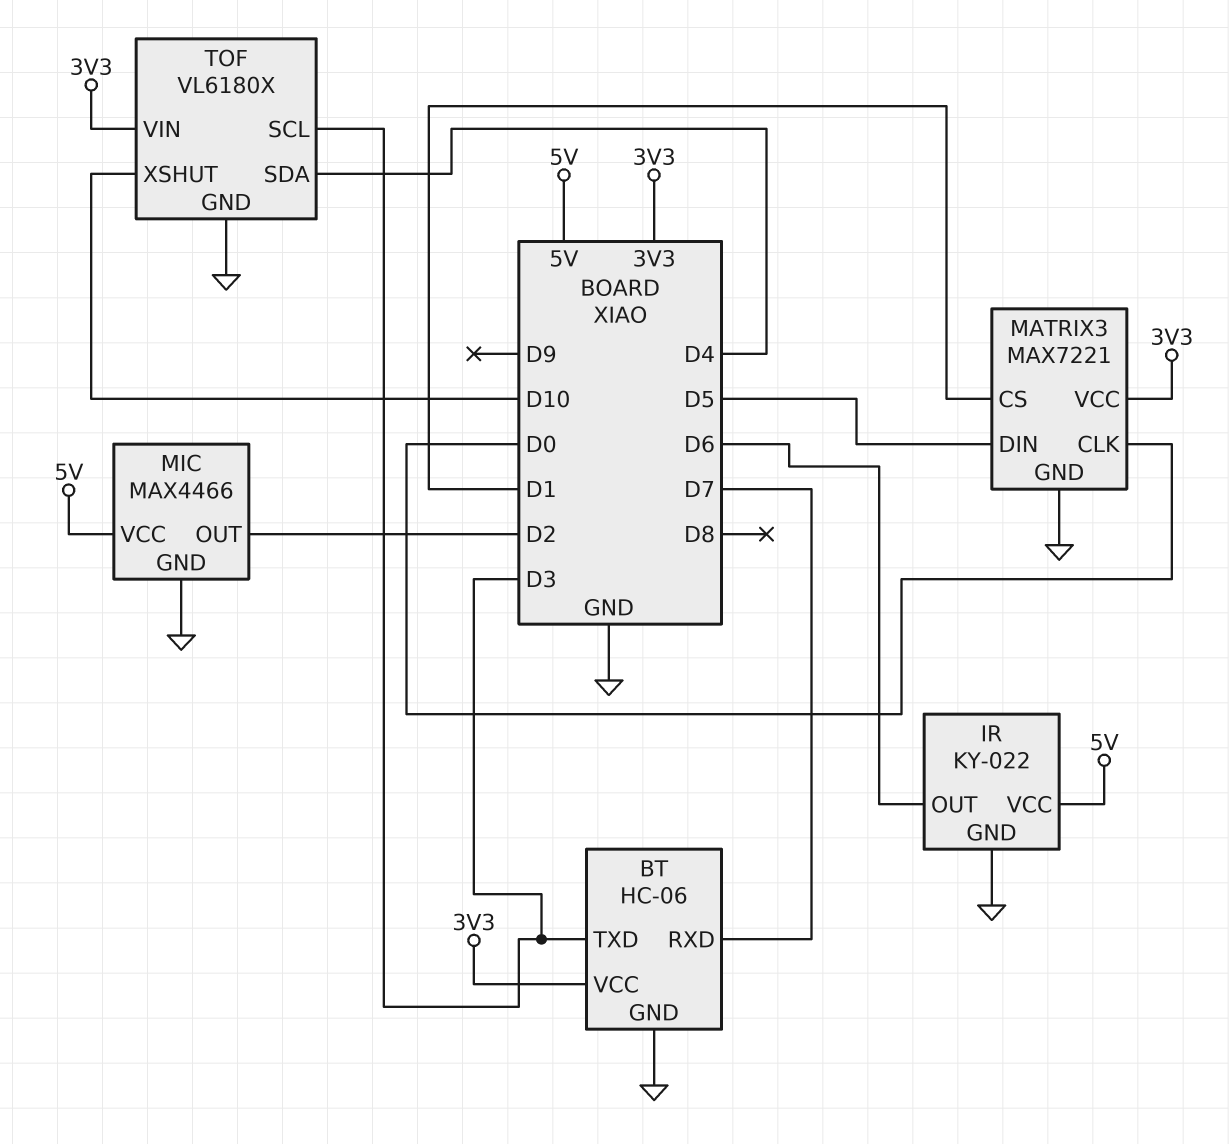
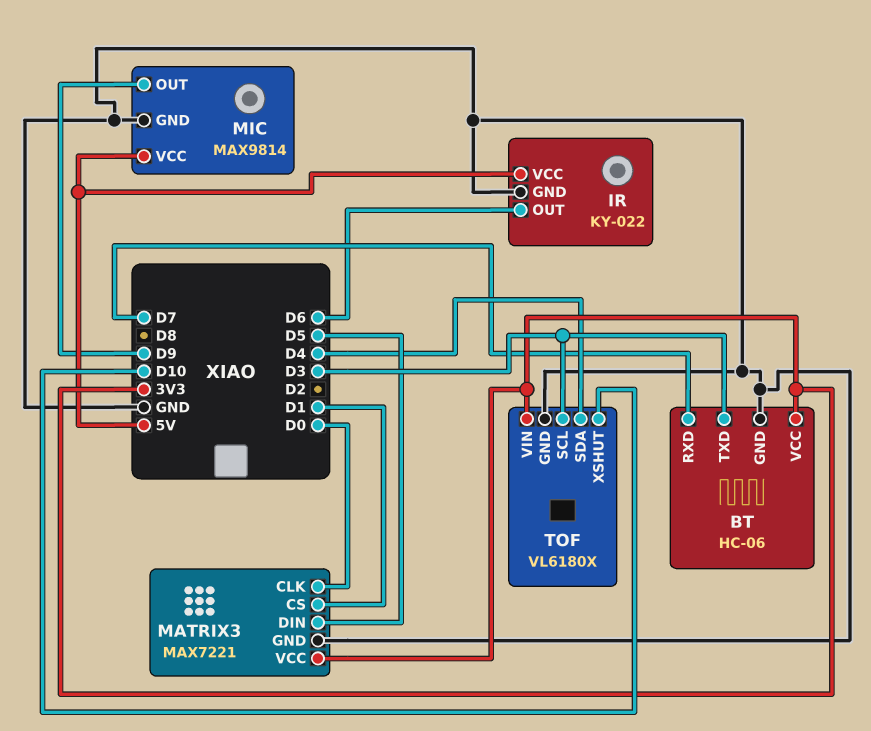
MIC: MAX4466 -> MAX9814
MIC pin OUT: D2 -> D9

